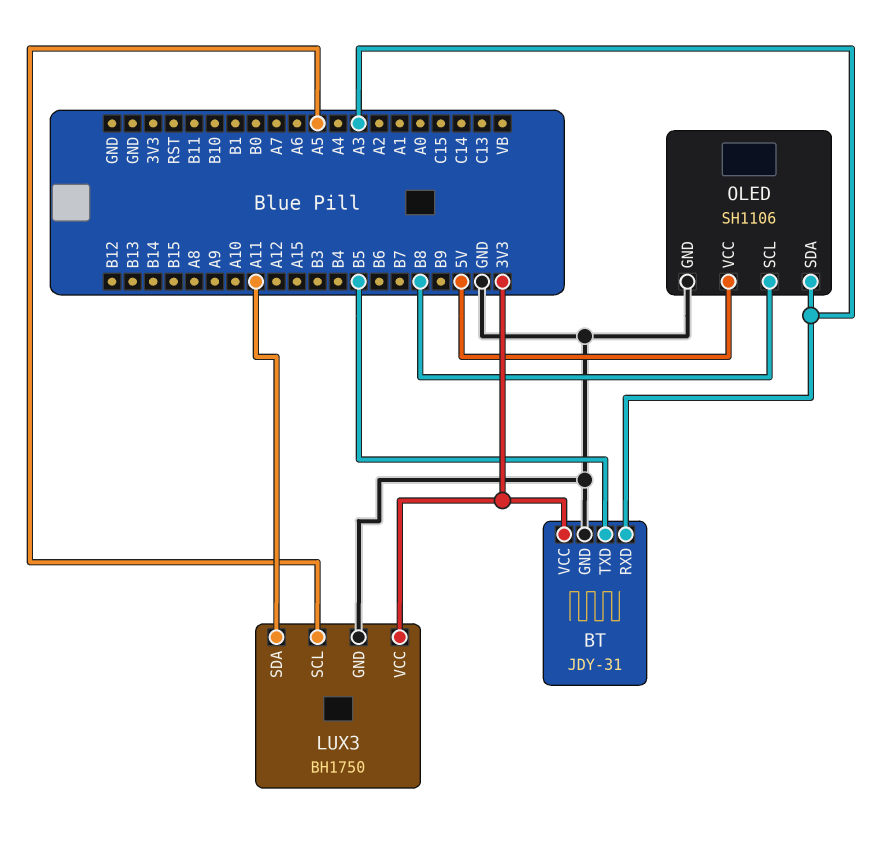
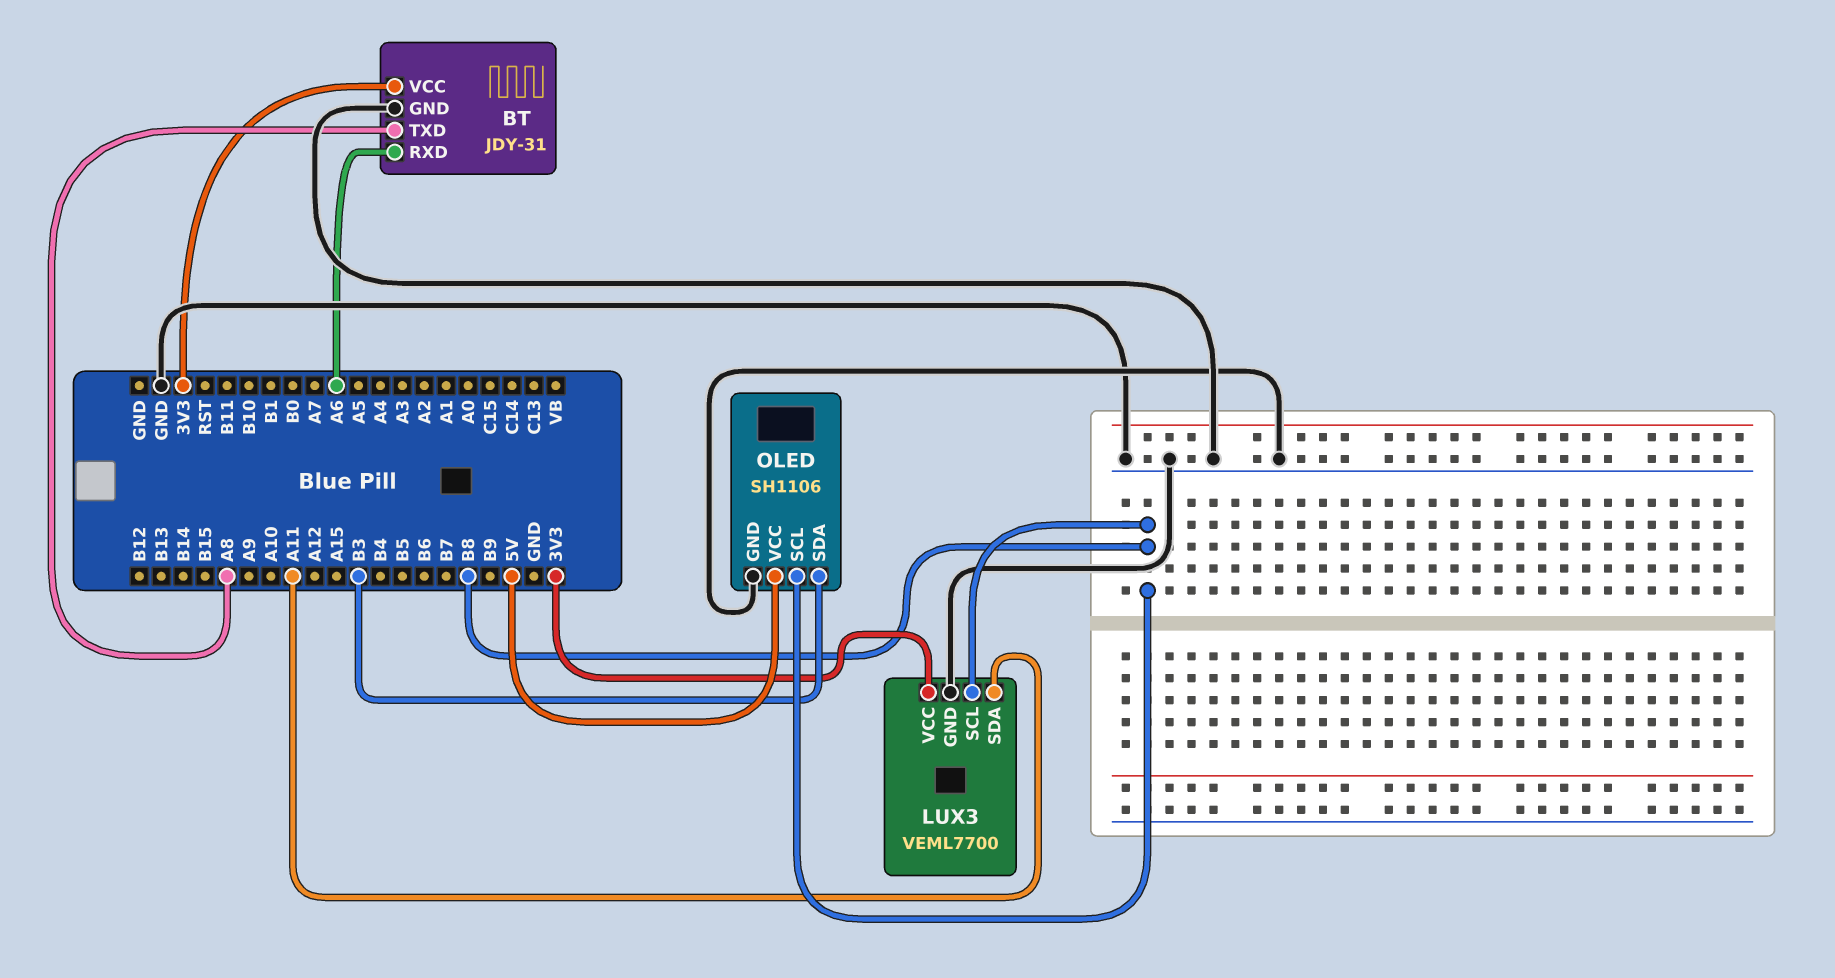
BT pin RXD: A3 -> A6
BT pin TXD: B5 -> A8
LUX3: BH1750 -> VEML7700
LUX3 pin SCL: A5 -> B8
OLED pin SDA: A3 -> B3

